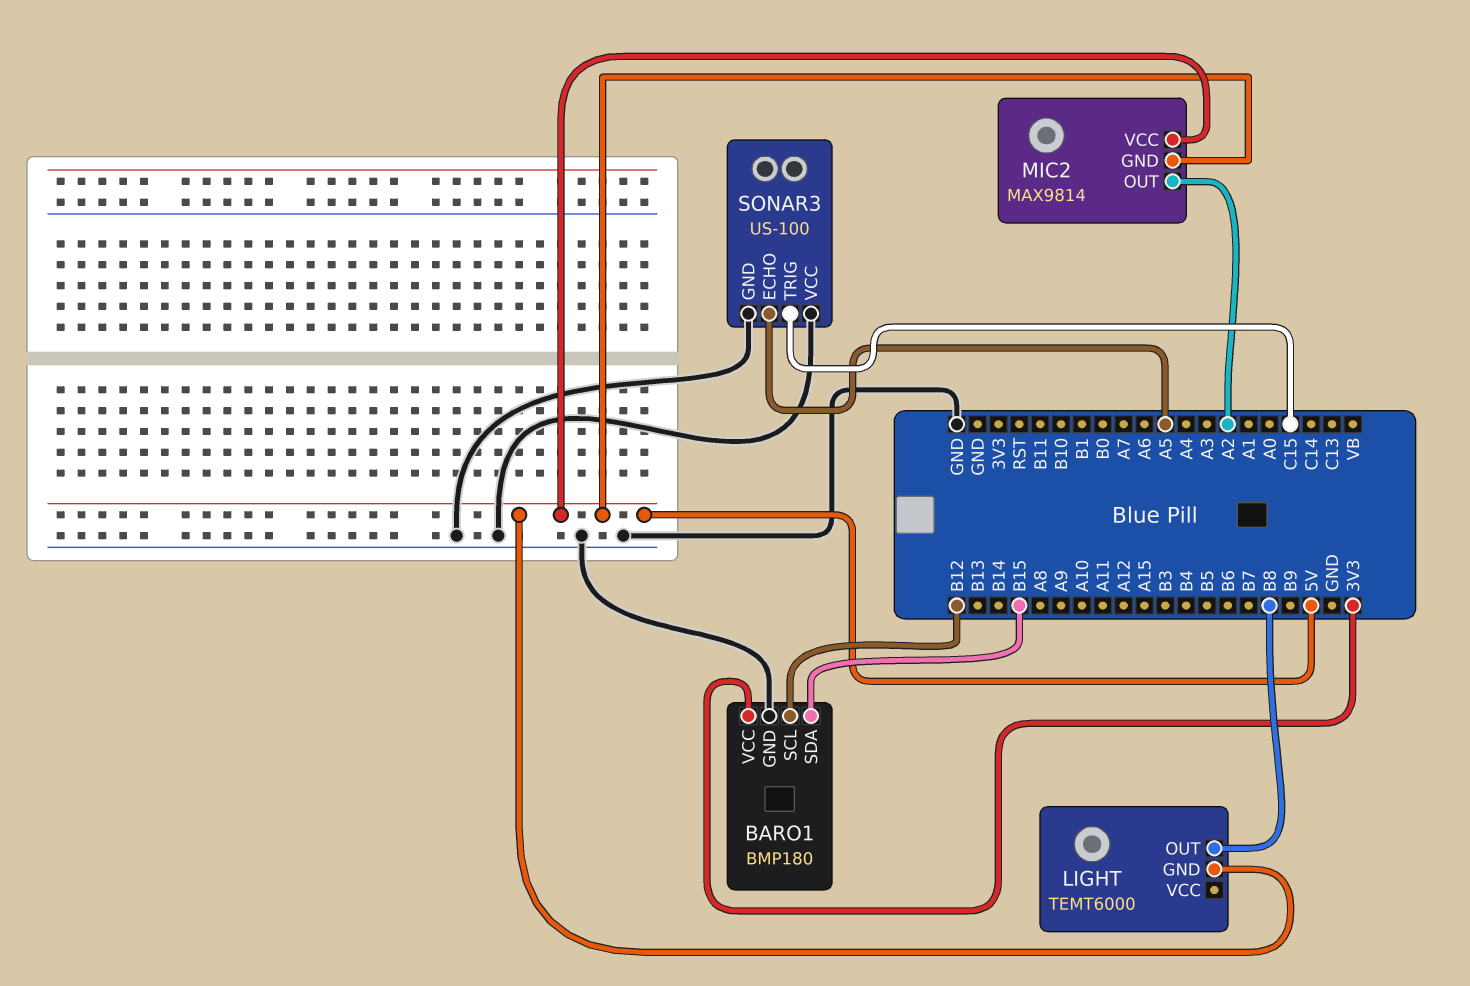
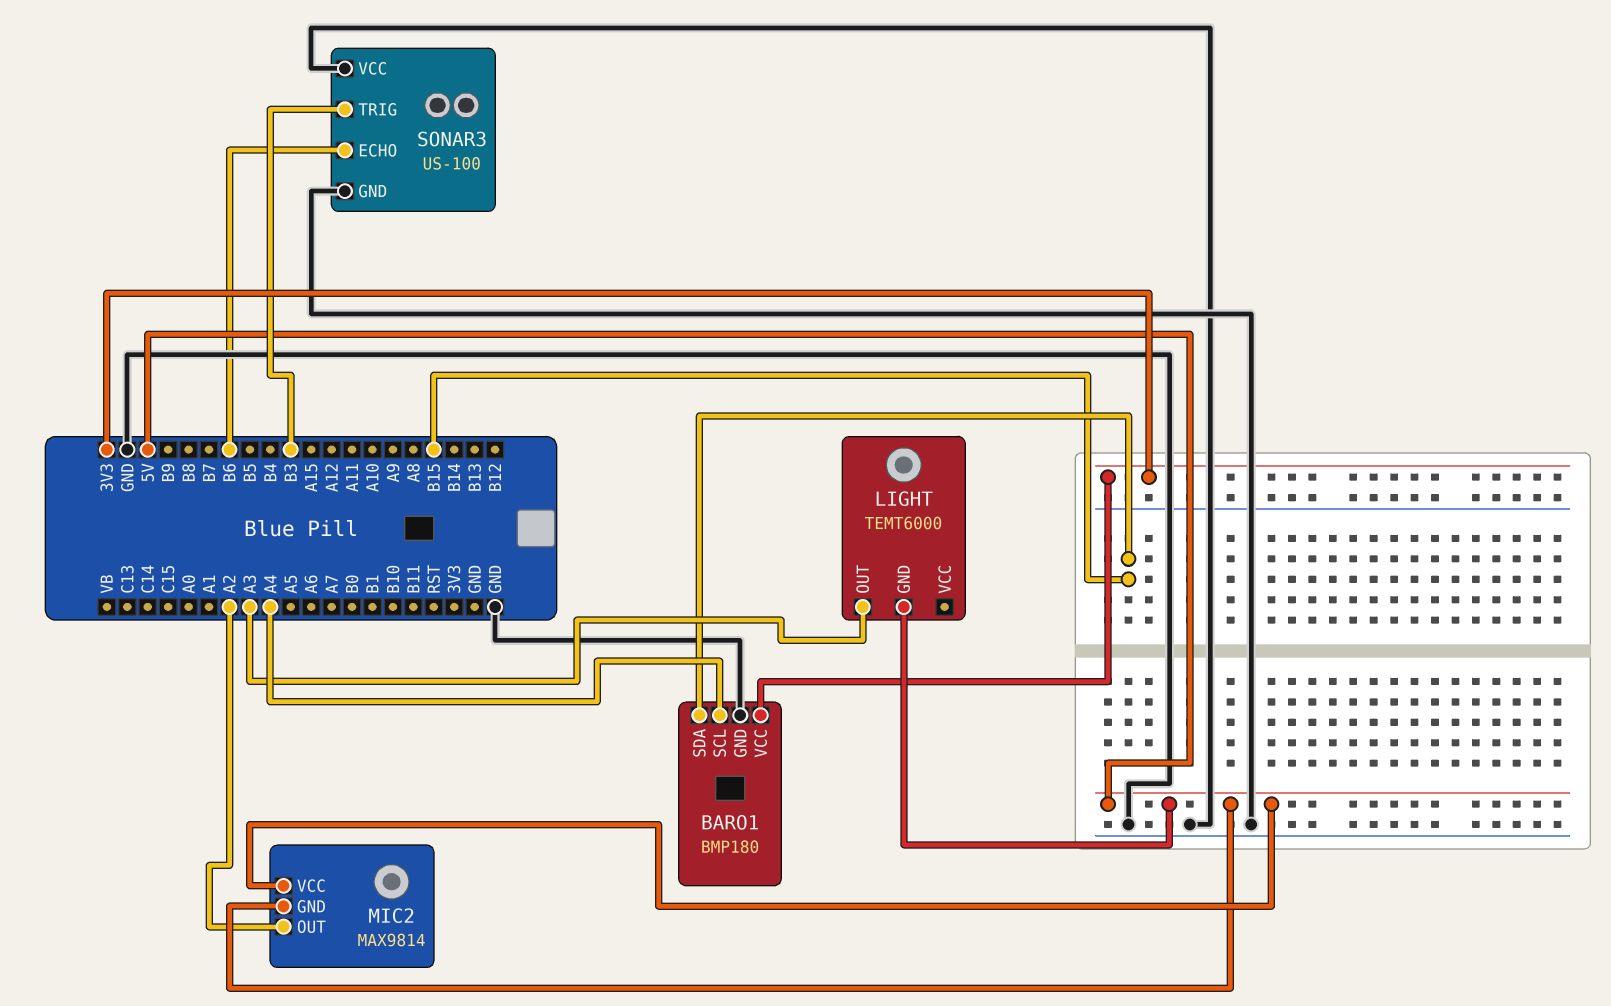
BARO1 pin SCL: B12 -> A4
LIGHT pin OUT: B8 -> A3
SONAR3 pin ECHO: A5 -> B6
SONAR3 pin TRIG: C15 -> B3

